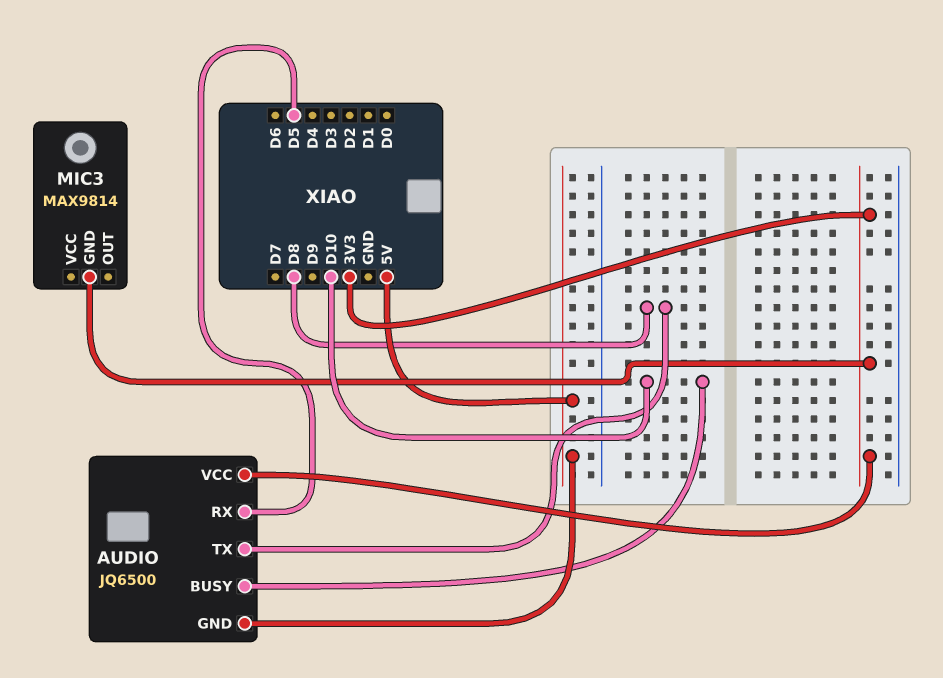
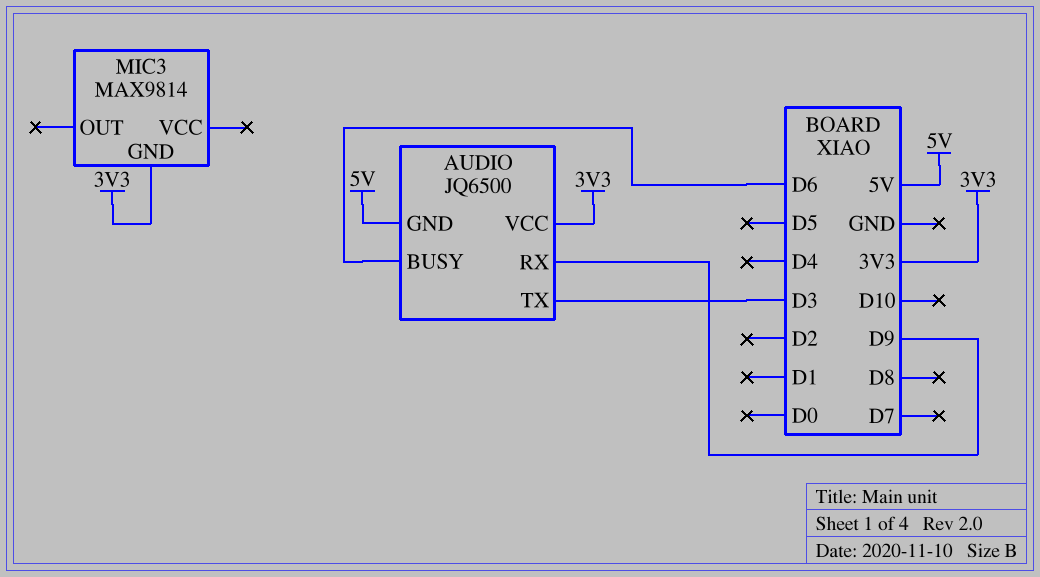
AUDIO pin BUSY: D10 -> D6
AUDIO pin RX: D5 -> D9
AUDIO pin TX: D8 -> D3

